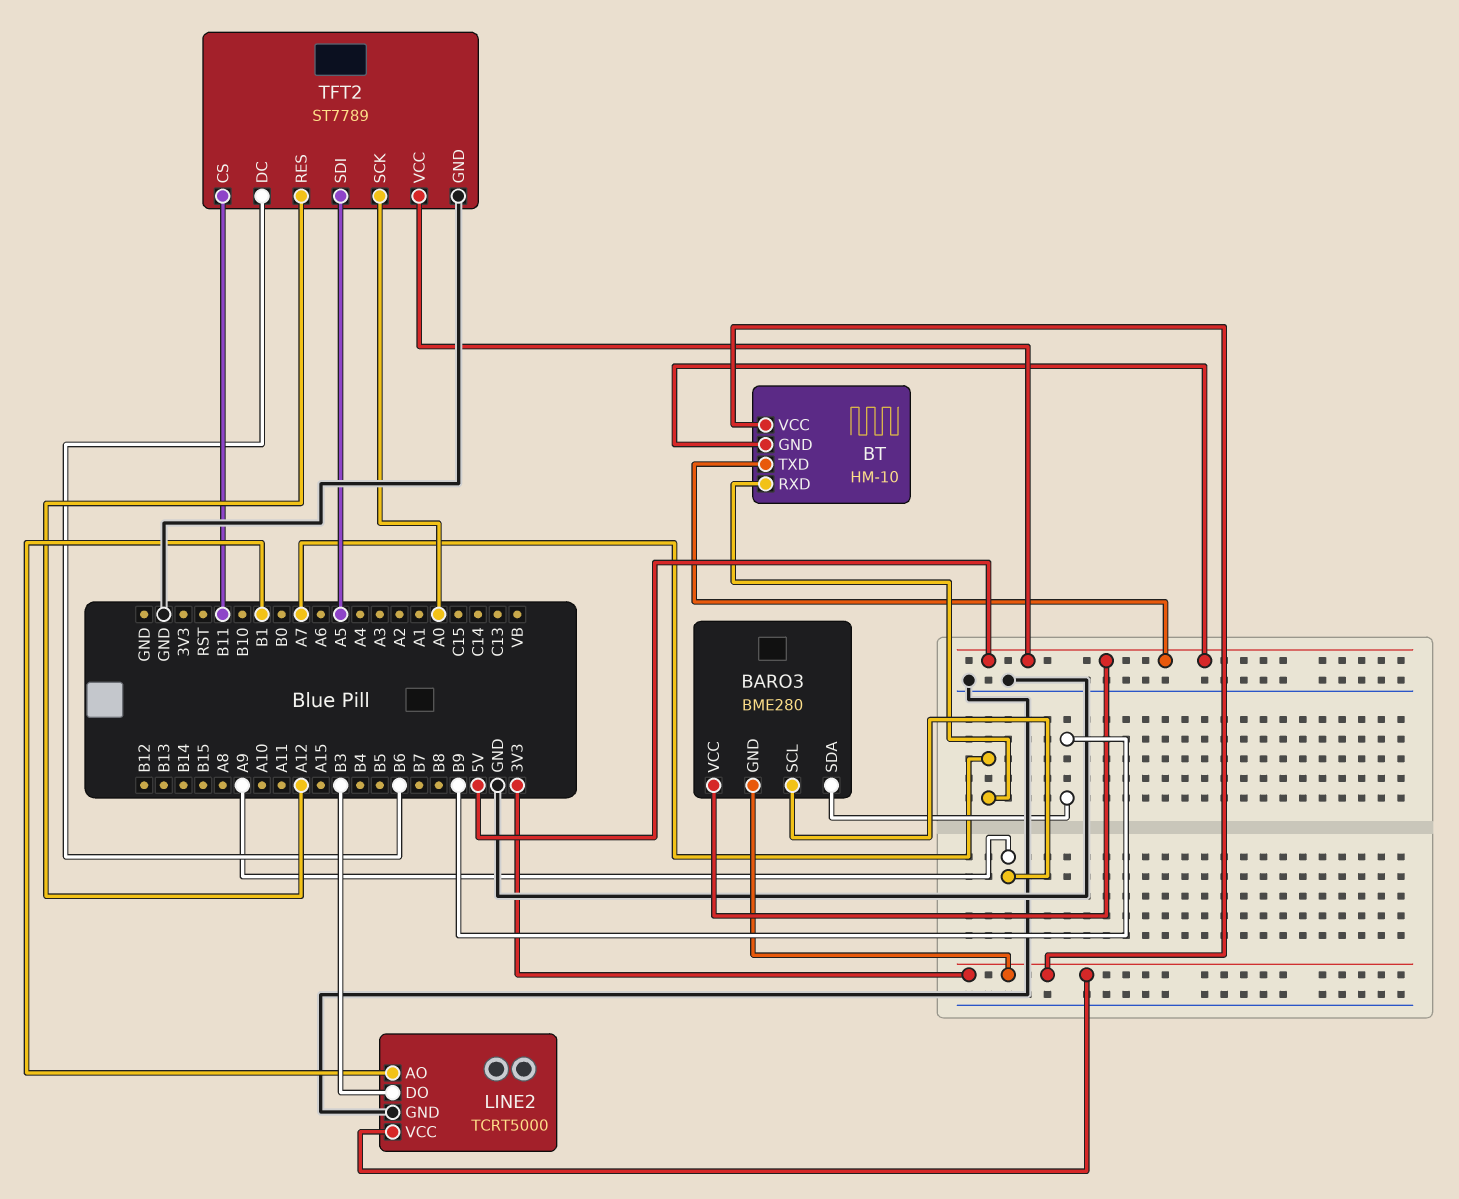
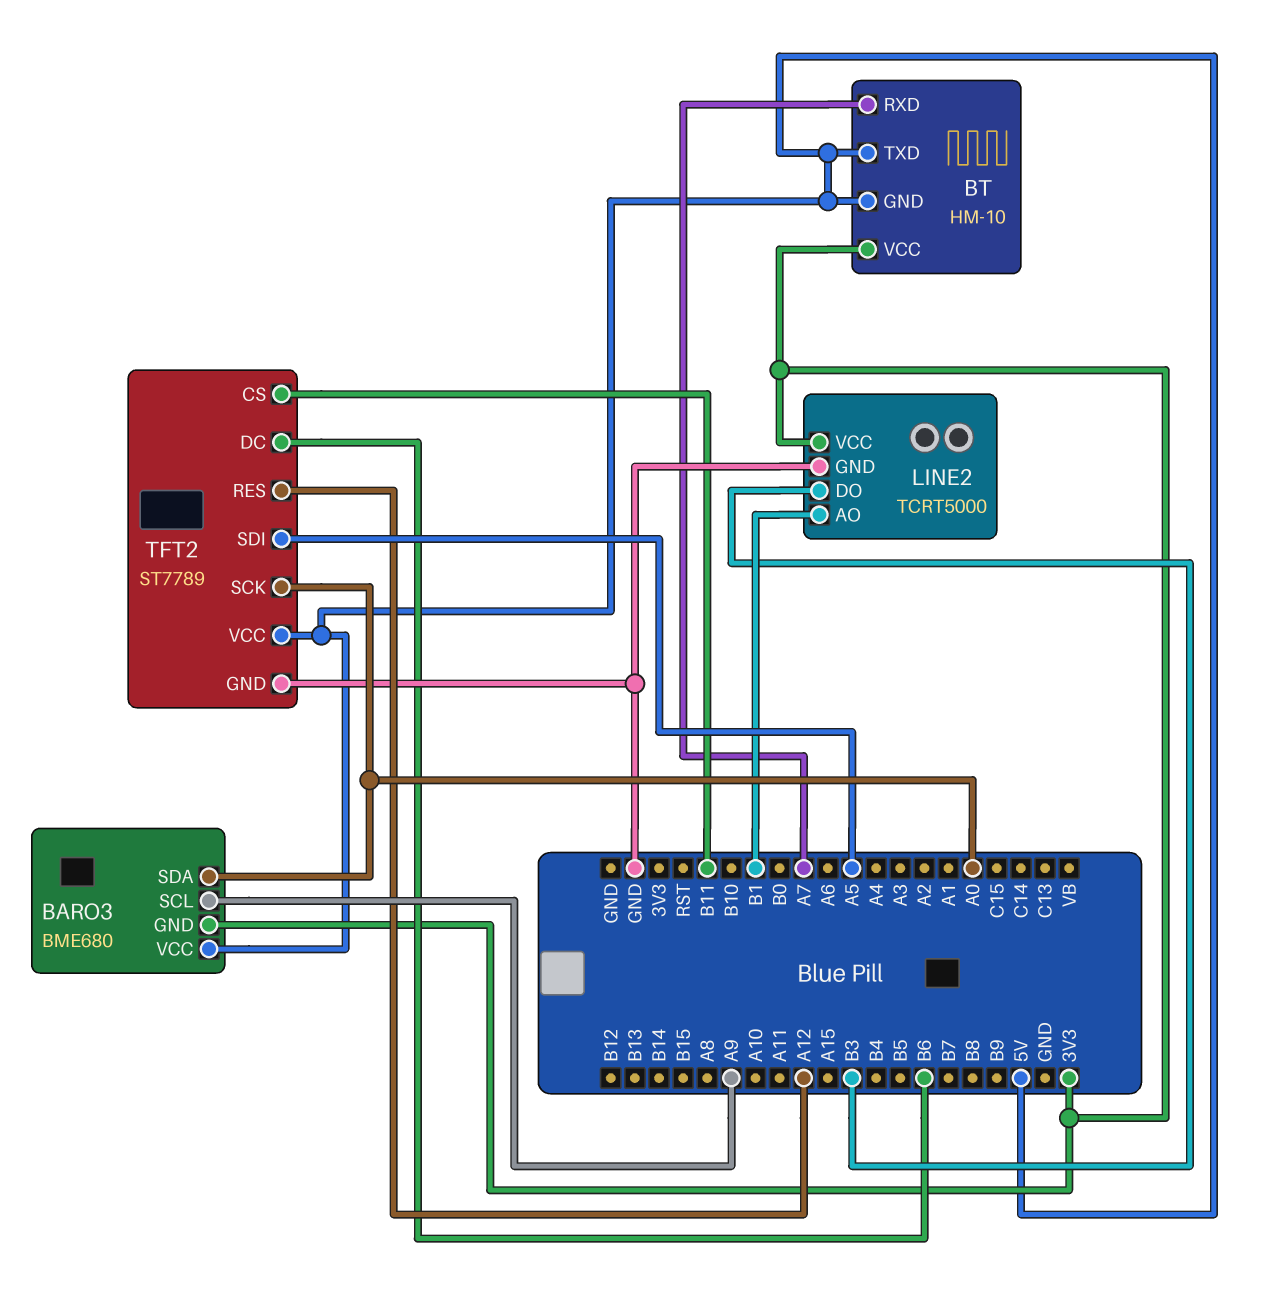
BARO3: BME280 -> BME680
BARO3 pin SDA: B9 -> A0

